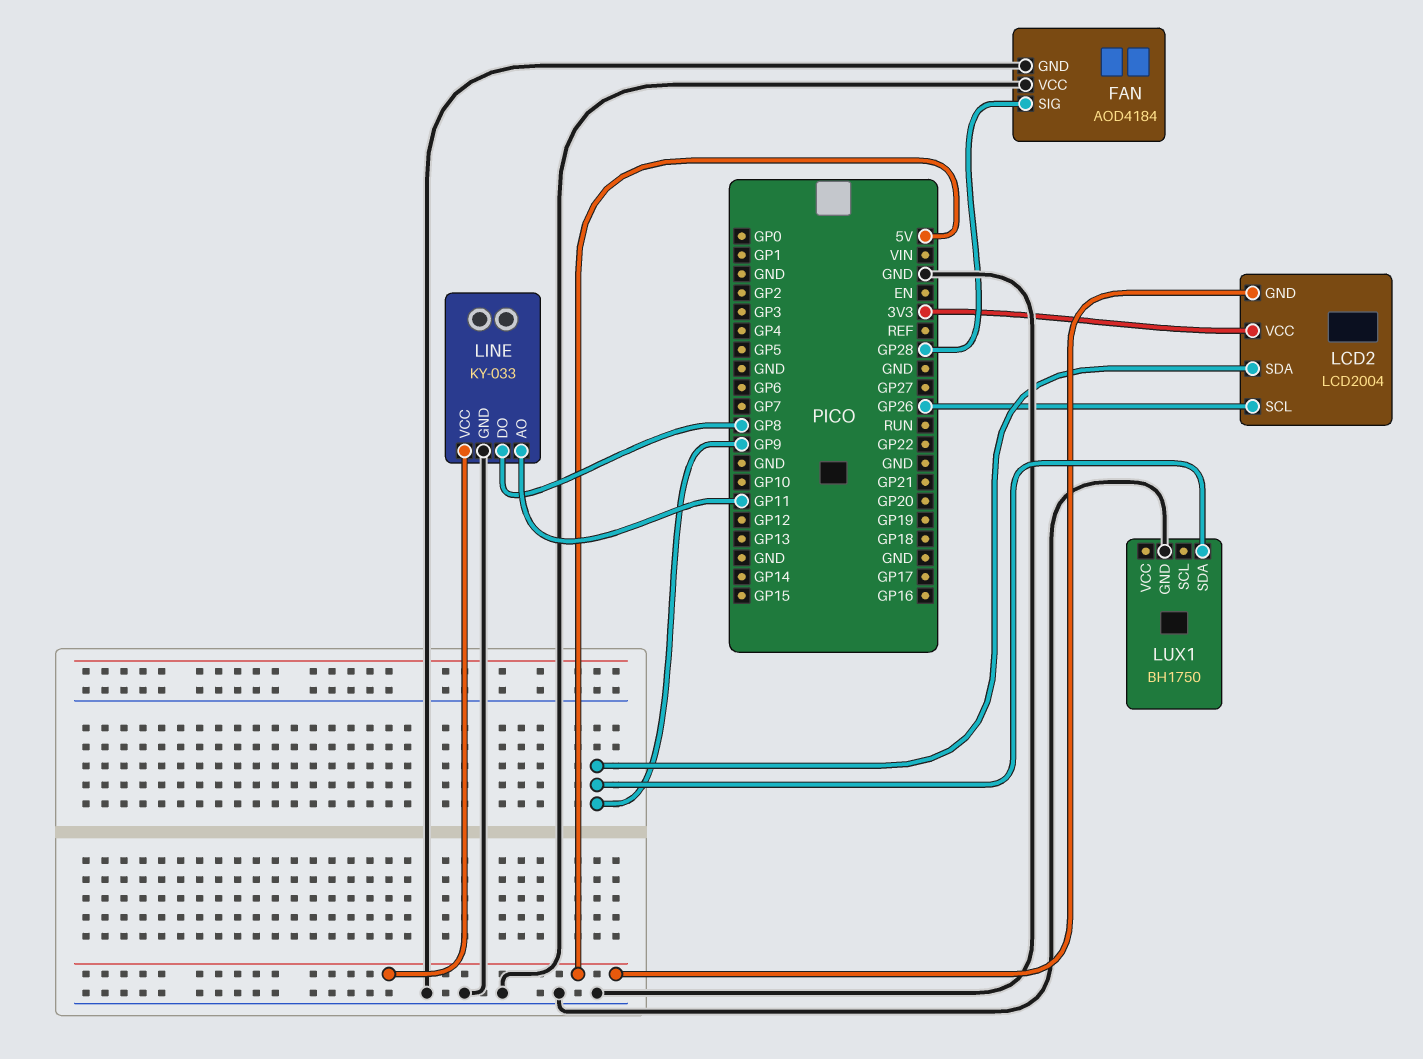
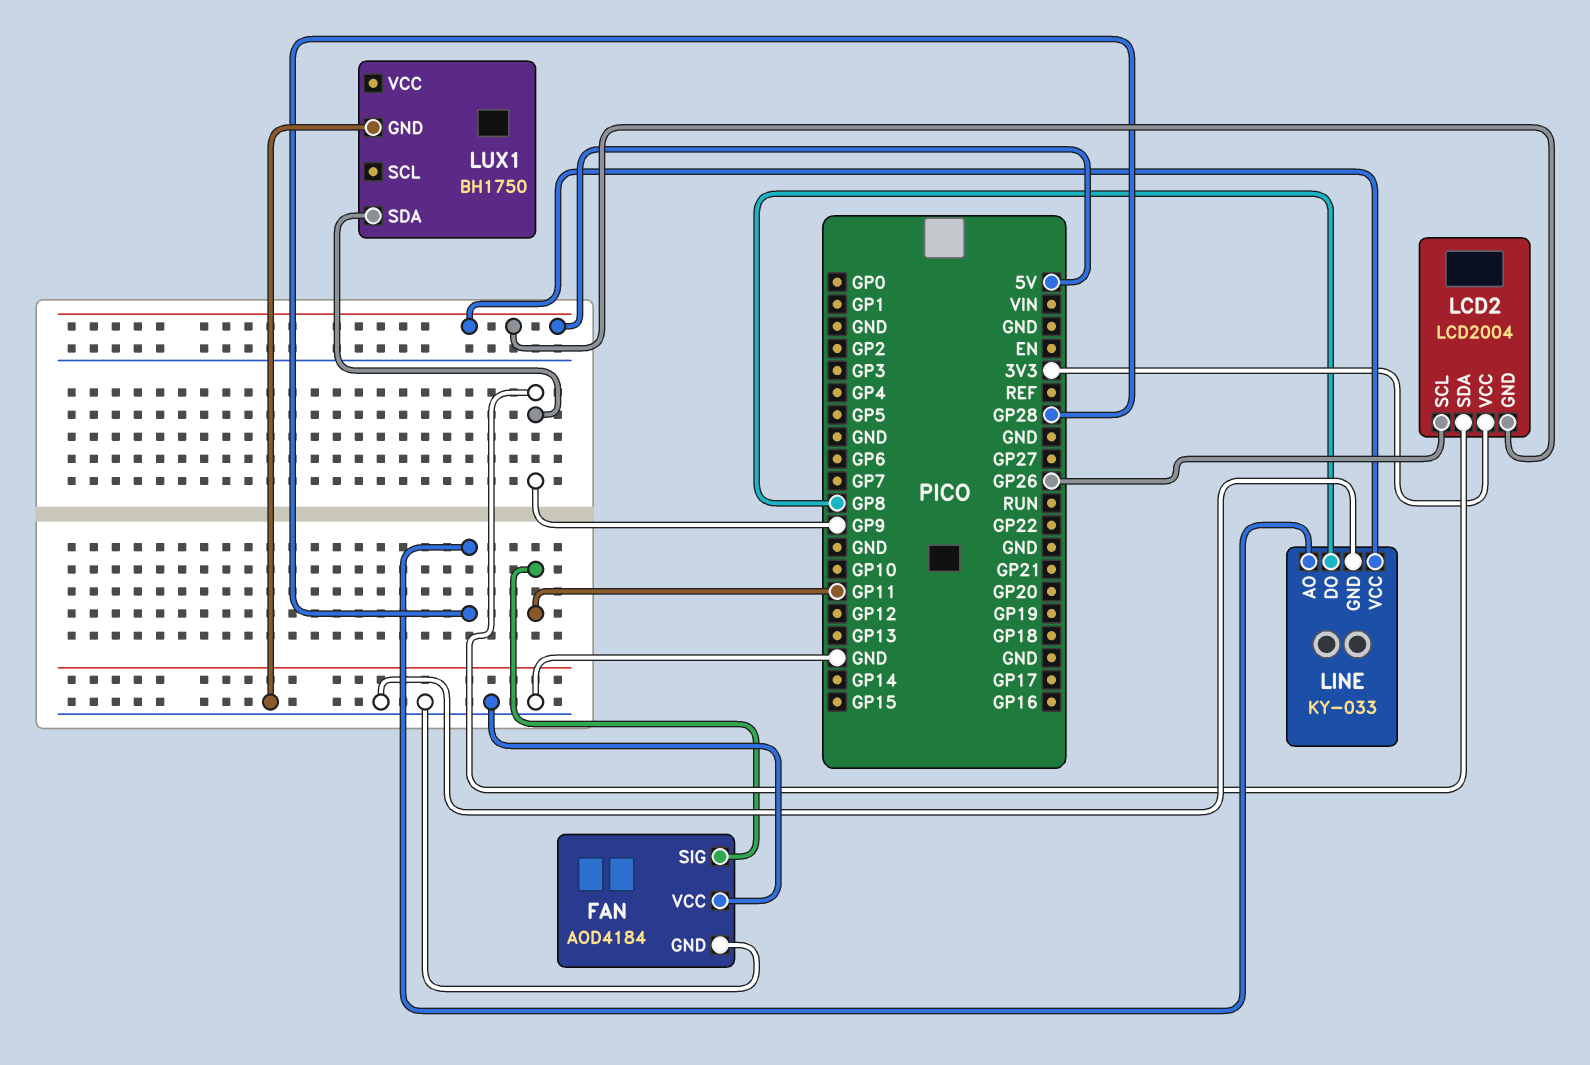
FAN pin SIG: GP28 -> GP11
LINE pin AO: GP11 -> GP28

